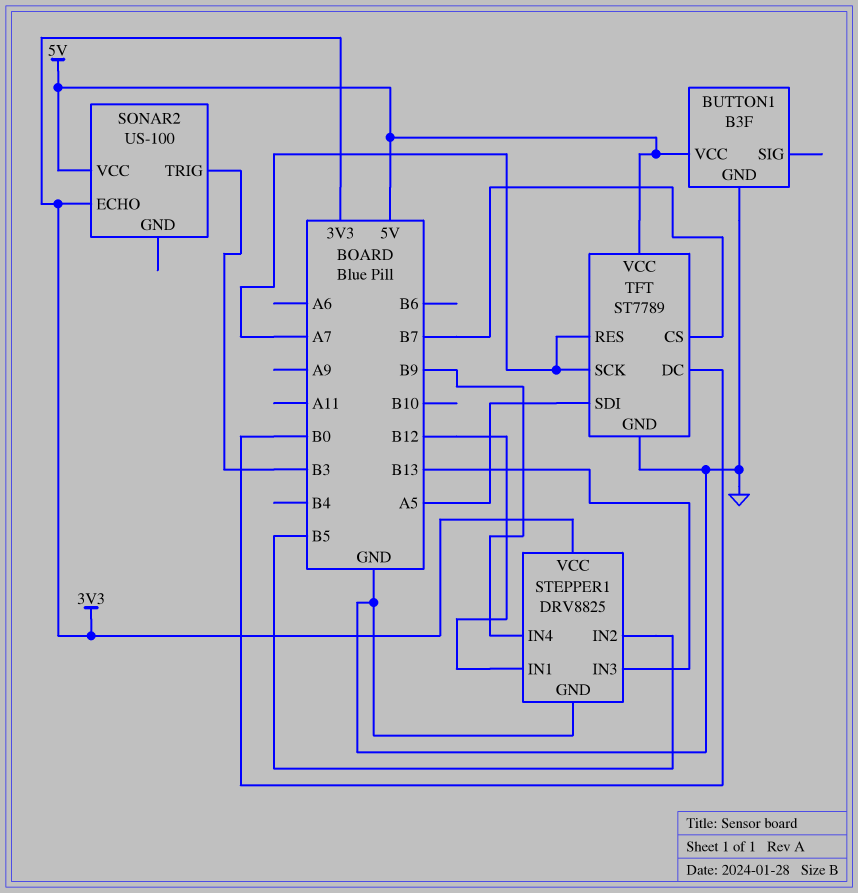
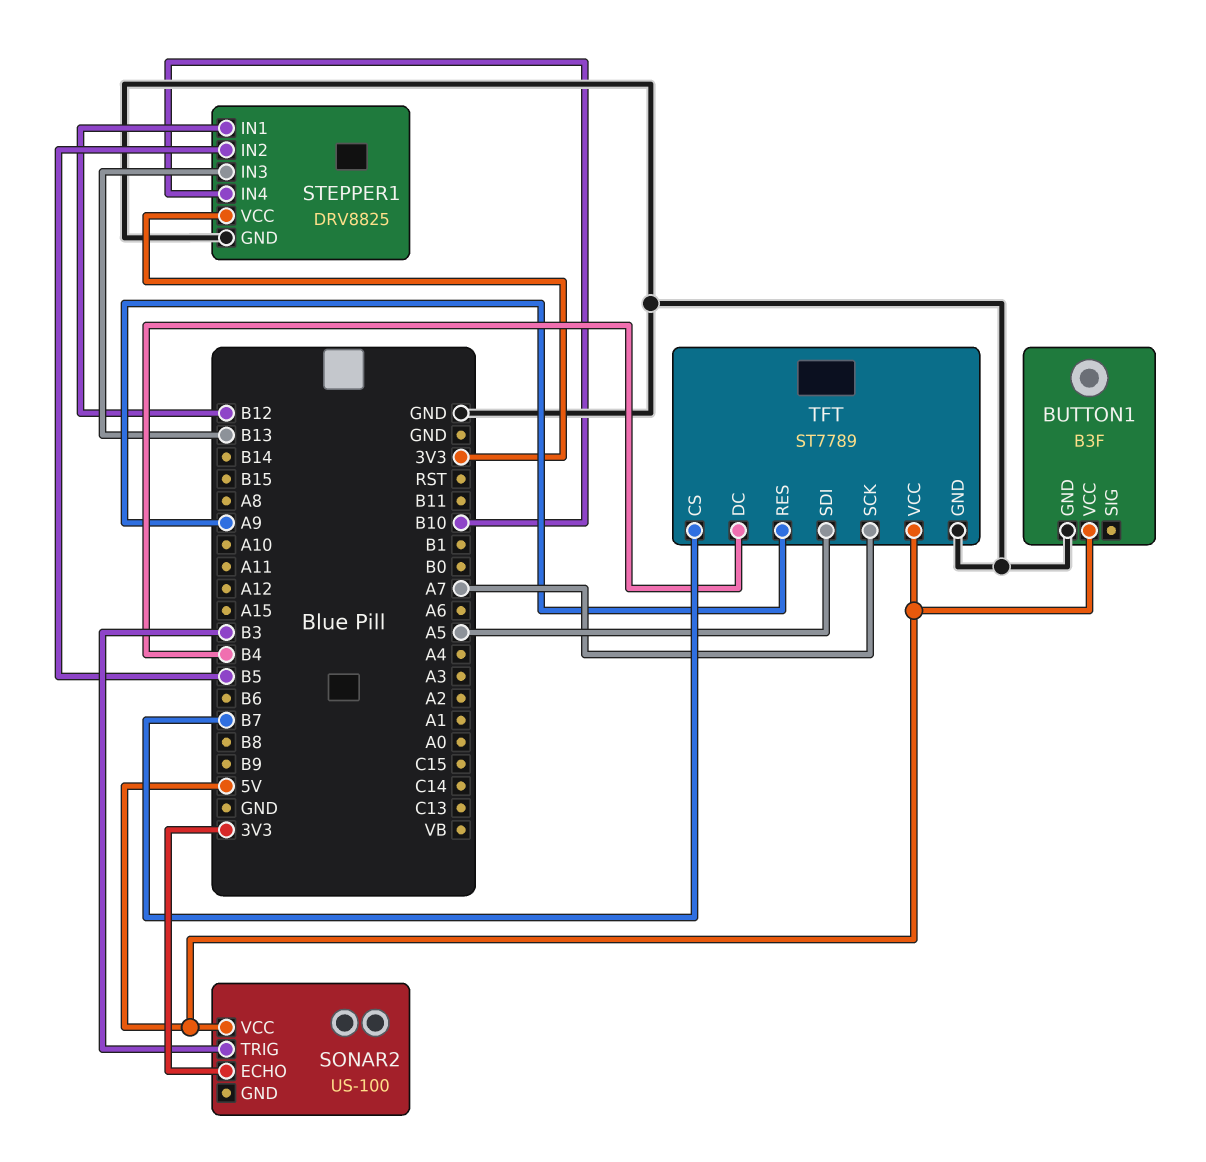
STEPPER1 pin IN4: B9 -> B10
TFT pin DC: B0 -> B4
TFT pin RES: A7 -> A9

